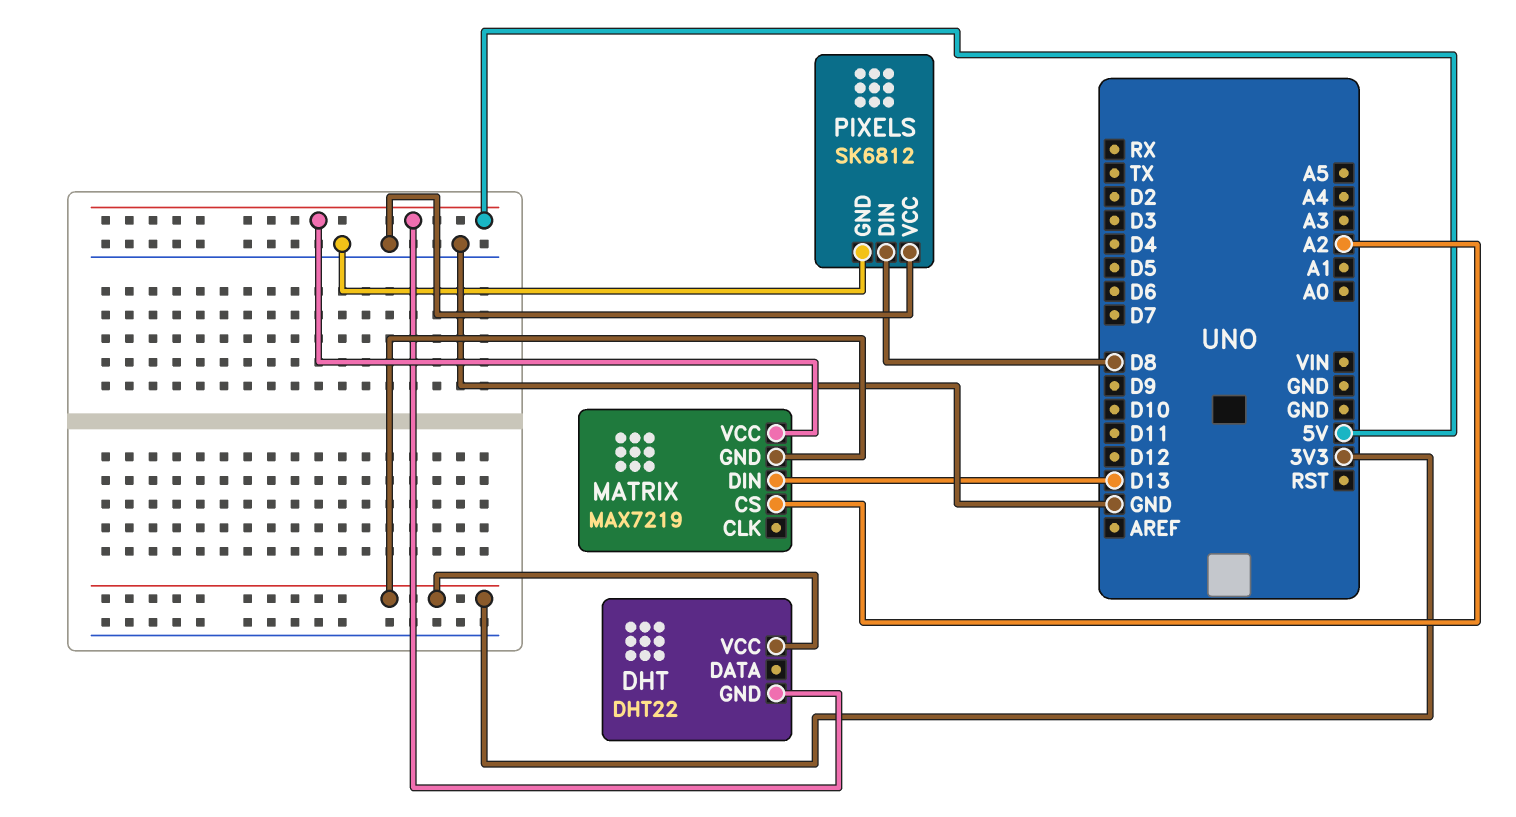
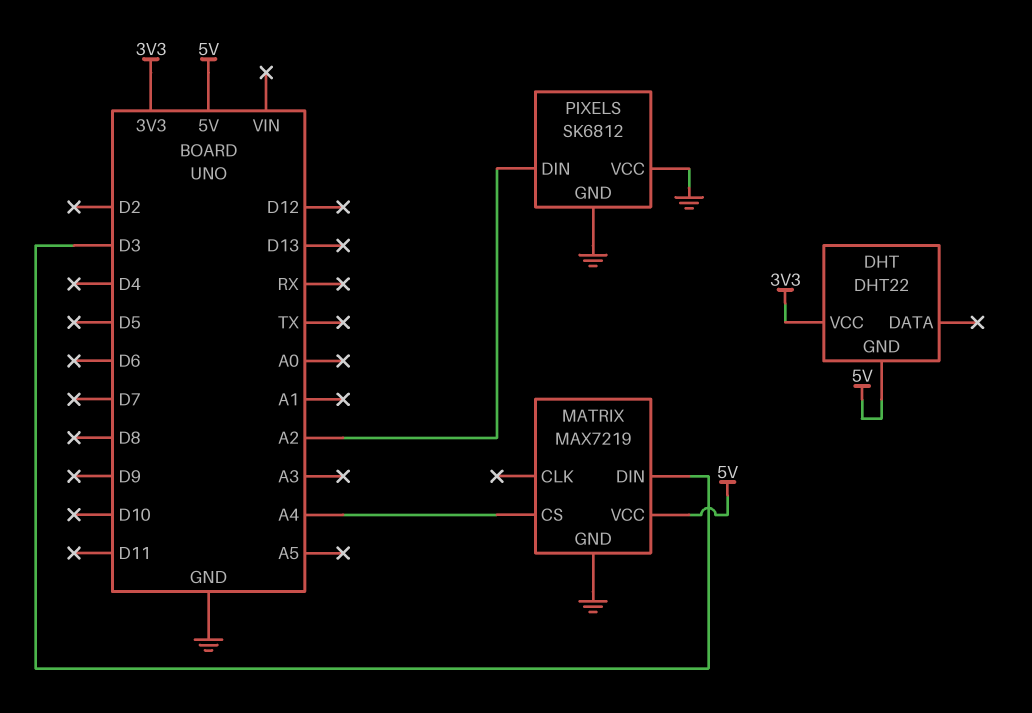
MATRIX pin CS: A2 -> A4
MATRIX pin DIN: D13 -> D3
MATRIX pin GND: 3V3 -> GND
PIXELS pin DIN: D8 -> A2

